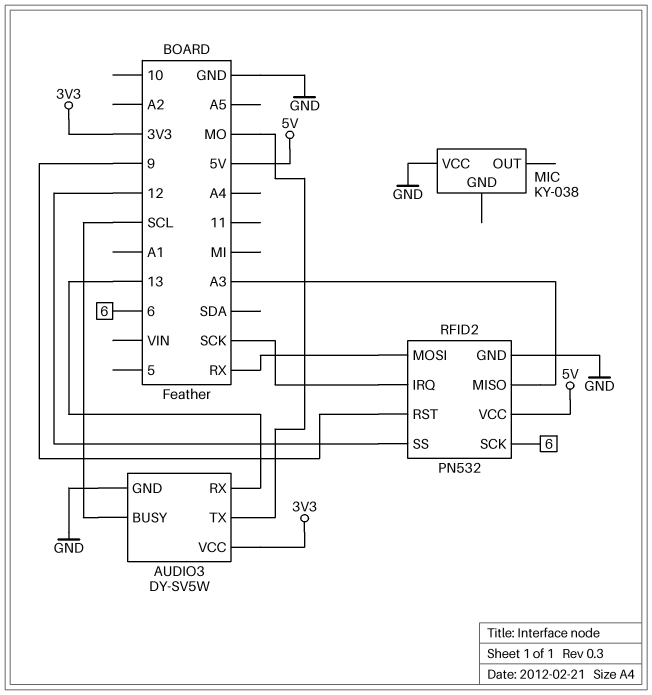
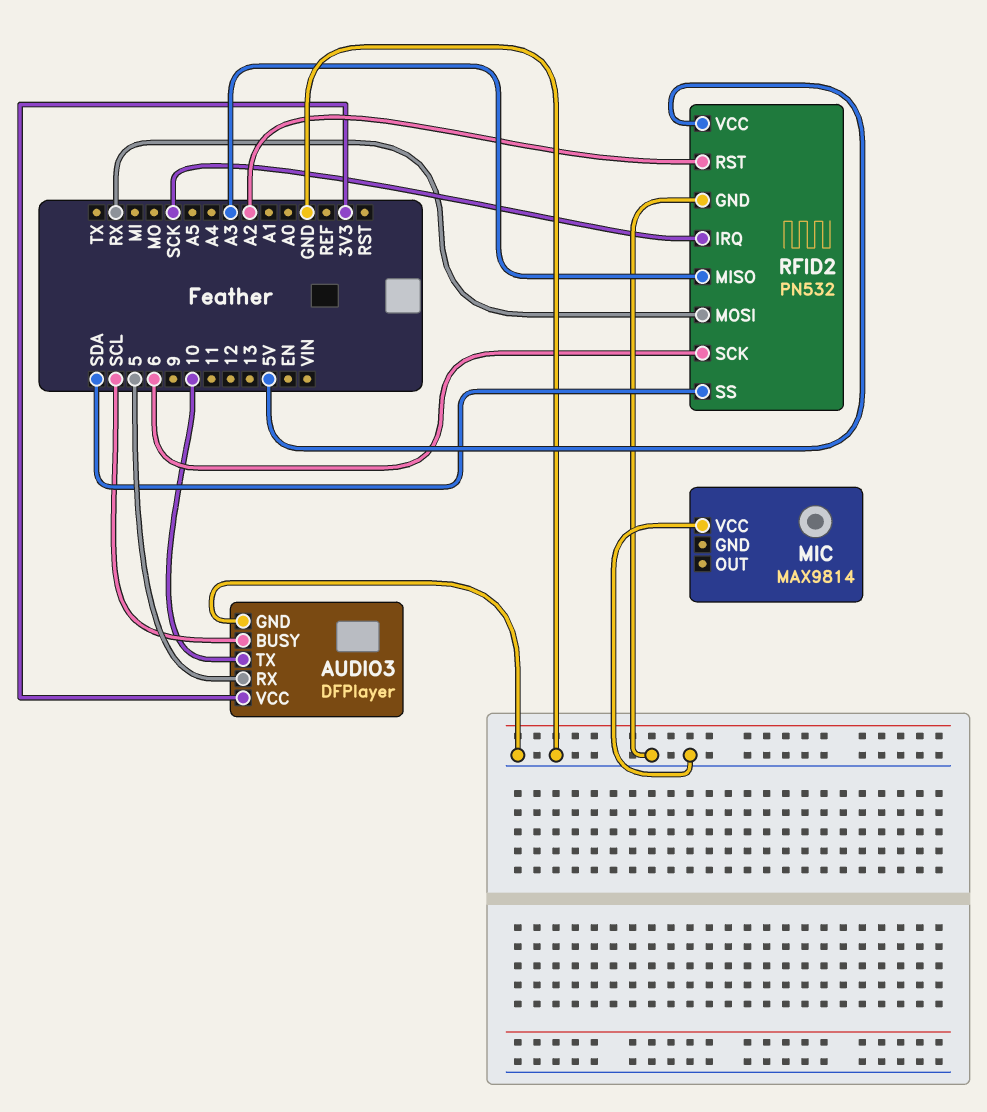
AUDIO3: DY-SV5W -> DFPlayer
AUDIO3 pin RX: 13 -> 5
AUDIO3 pin TX: MO -> 10
MIC: KY-038 -> MAX9814
RFID2 pin RST: 9 -> A2
RFID2 pin SS: 12 -> SDA

